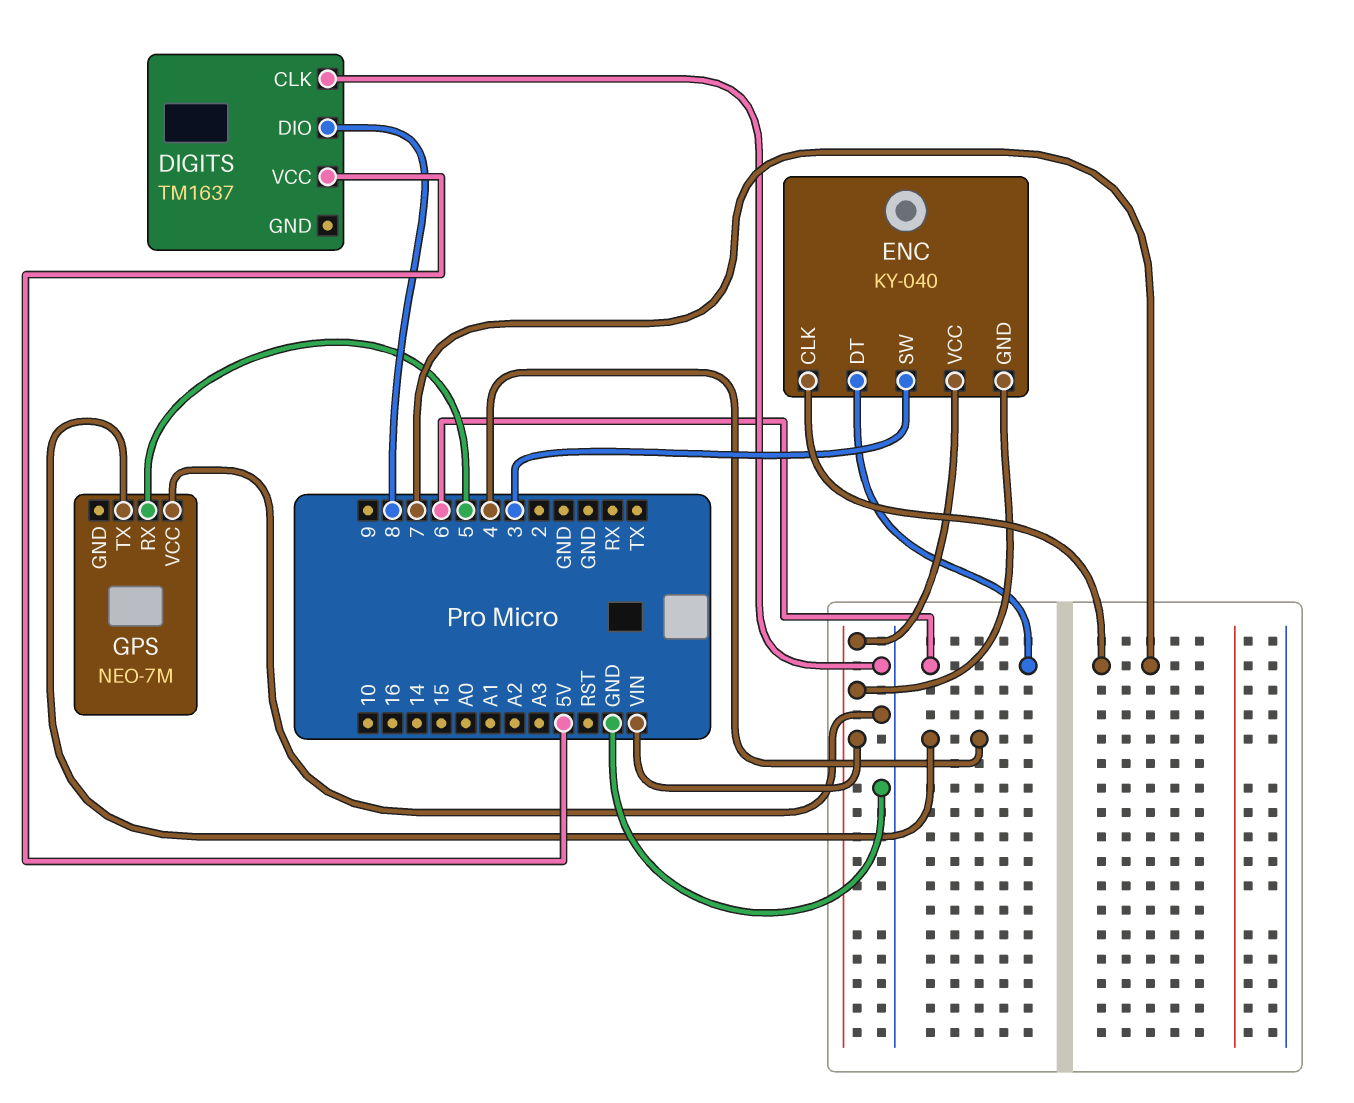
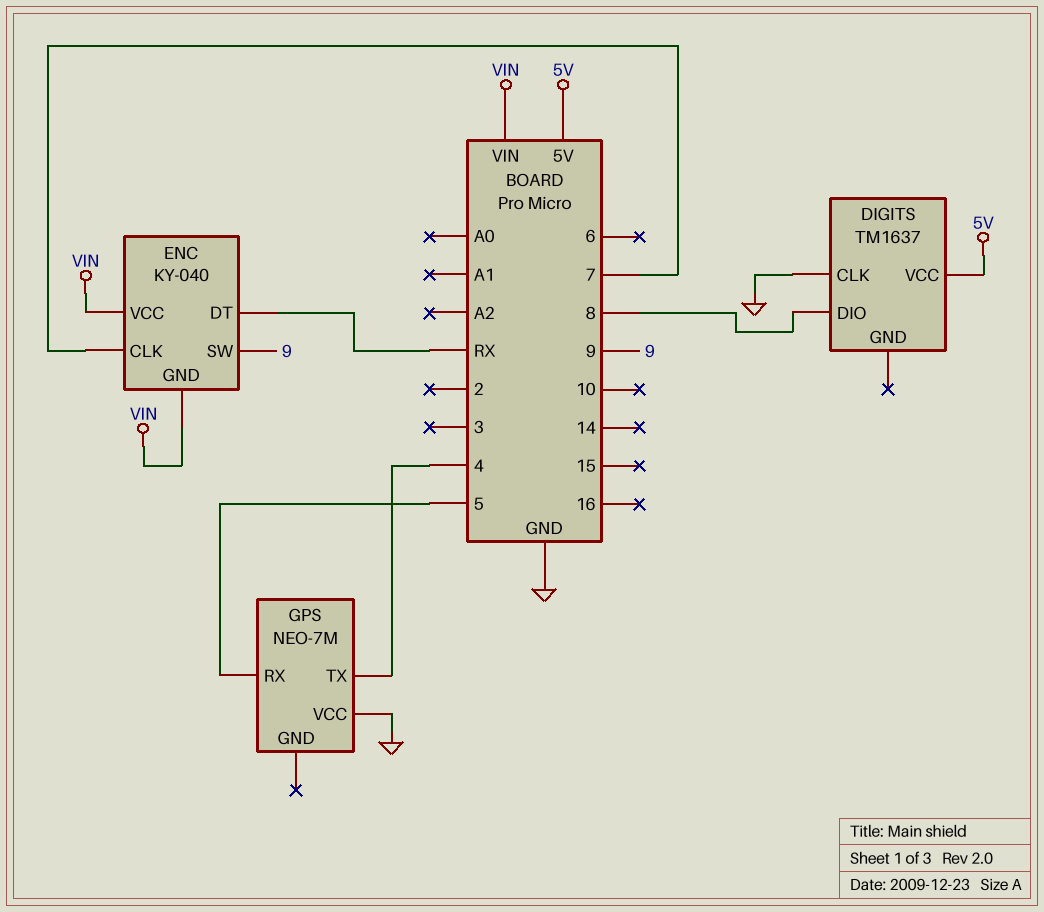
ENC pin DT: 6 -> RX
ENC pin SW: 3 -> 9

